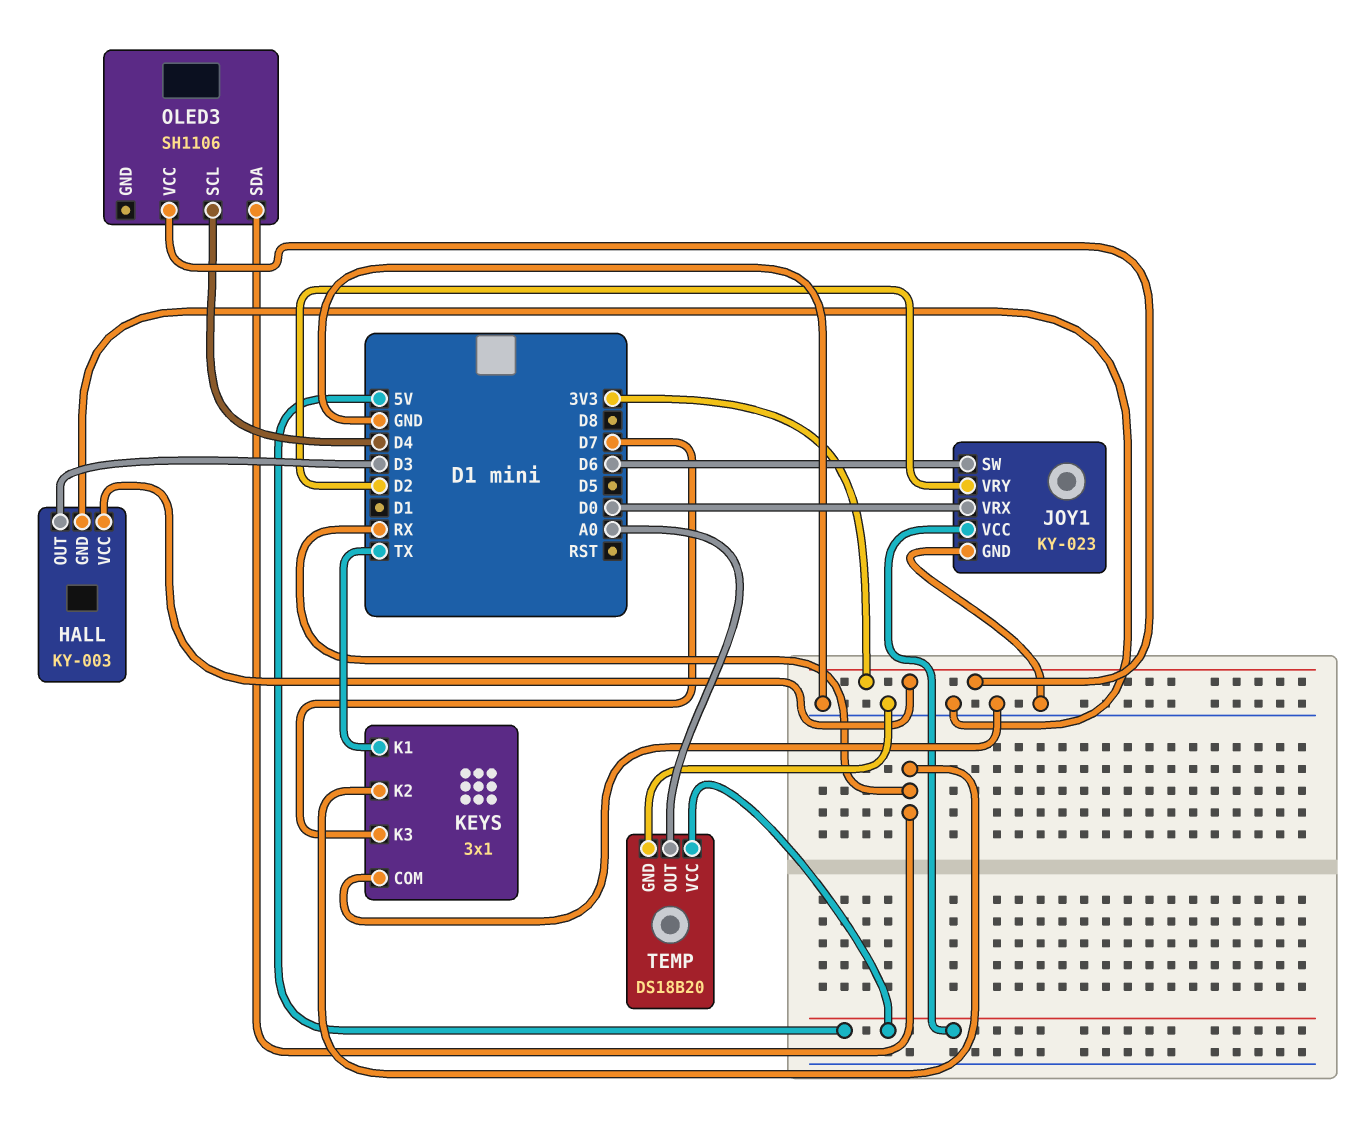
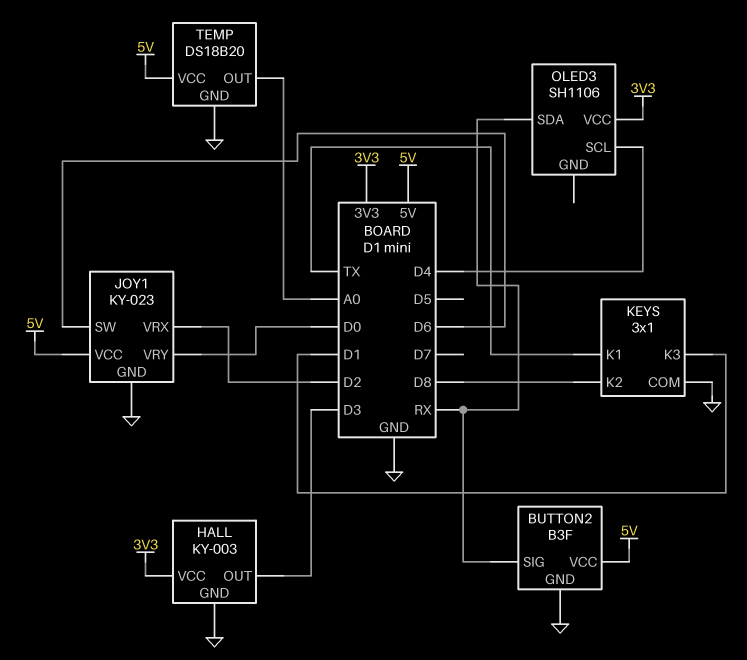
BUTTON2: none -> B3F
BUTTON2 pin GND: none -> GND
BUTTON2 pin SIG: none -> RX
BUTTON2 pin VCC: none -> 5V
JOY1 pin VRX: D0 -> D2
JOY1 pin VRY: D2 -> D0
KEYS pin K2: RX -> D8
KEYS pin K3: D7 -> D1

